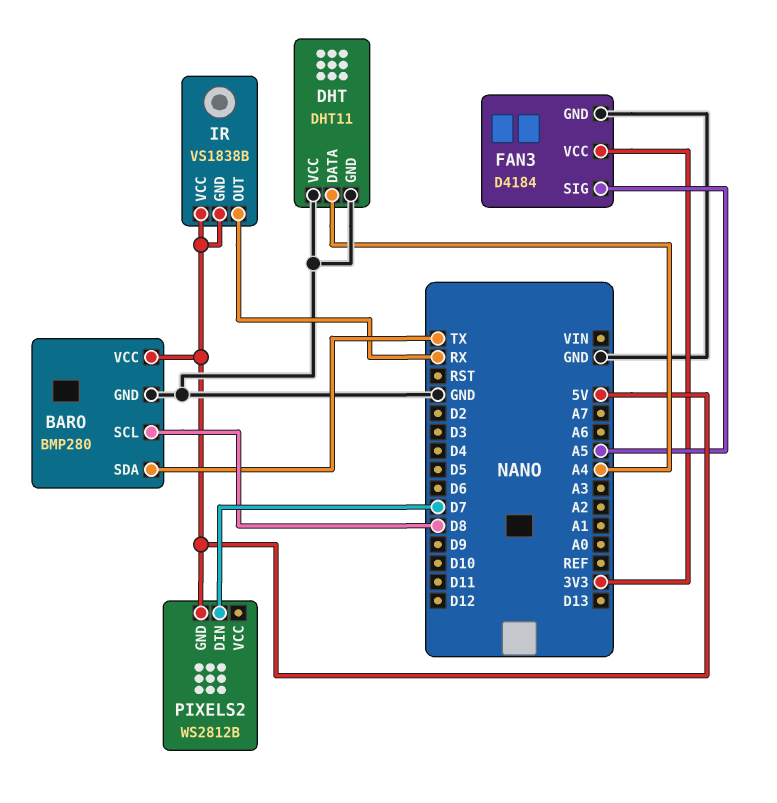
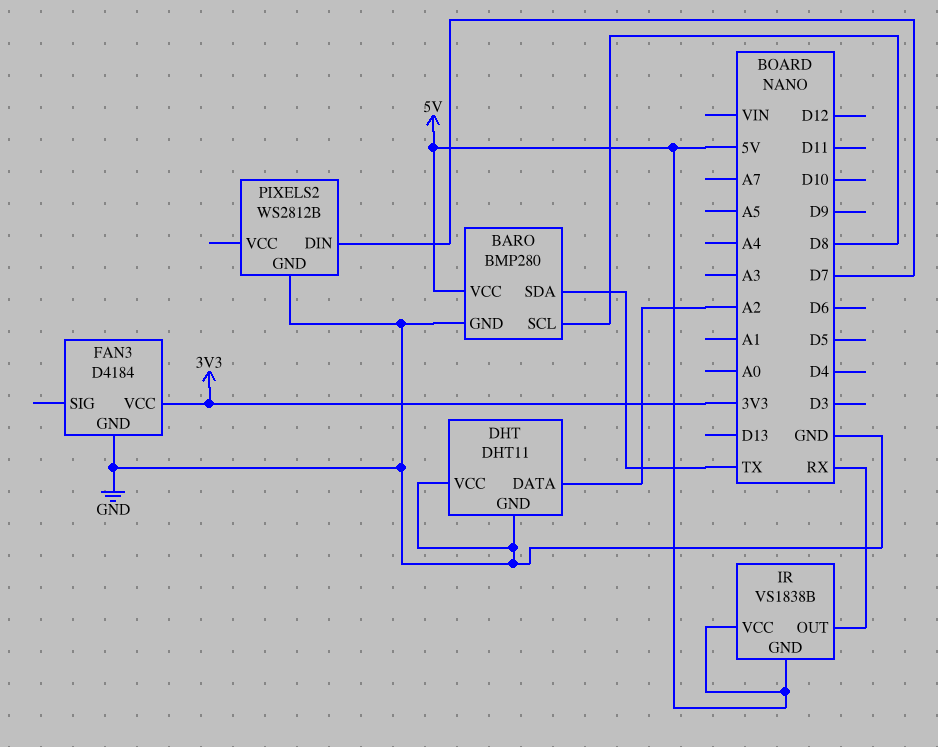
DHT pin DATA: A4 -> A2
FAN3 pin SIG: A5 -> none
PIXELS2 pin GND: 5V -> GND

